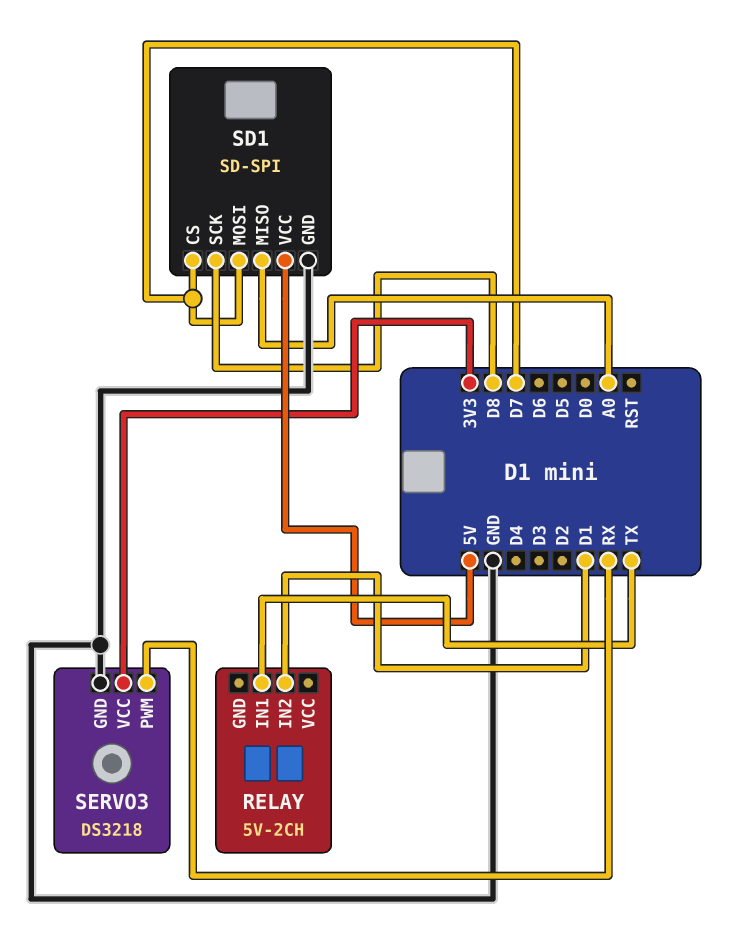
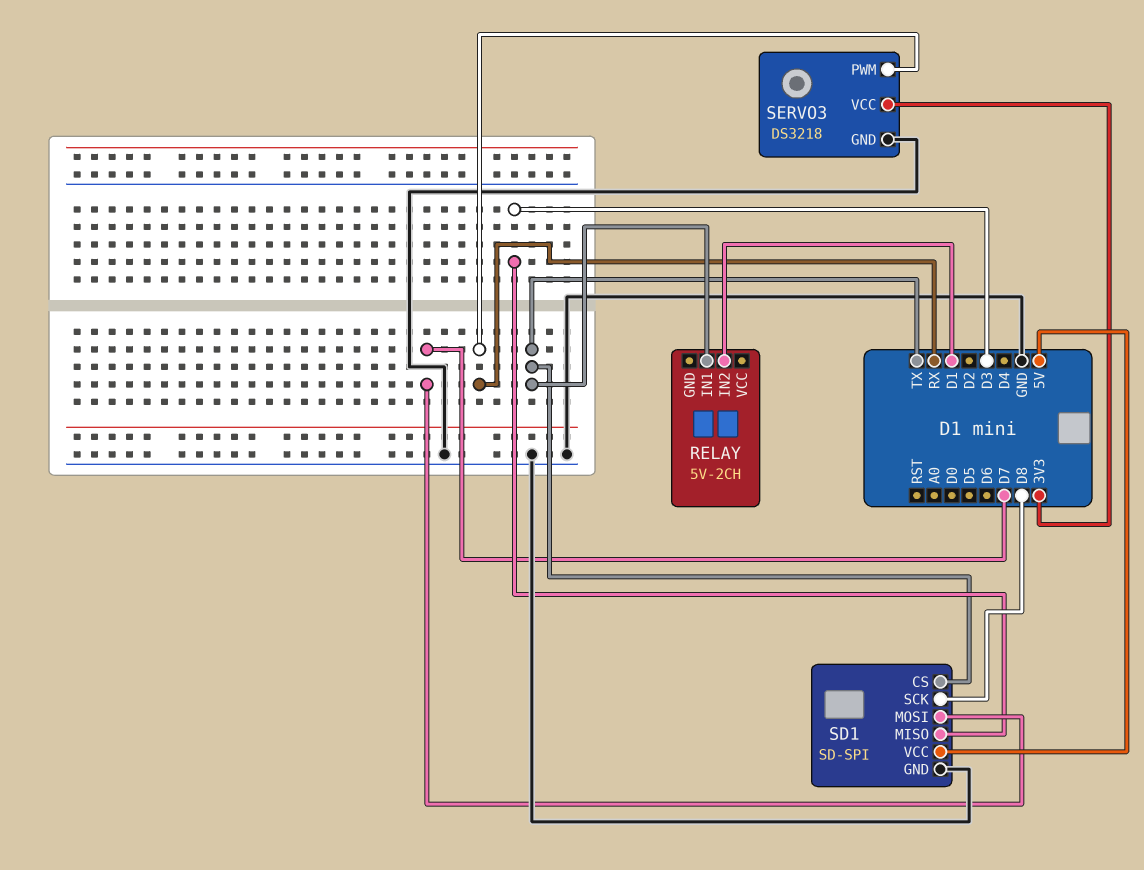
SD1 pin CS: D7 -> TX
SD1 pin MISO: A0 -> D3

